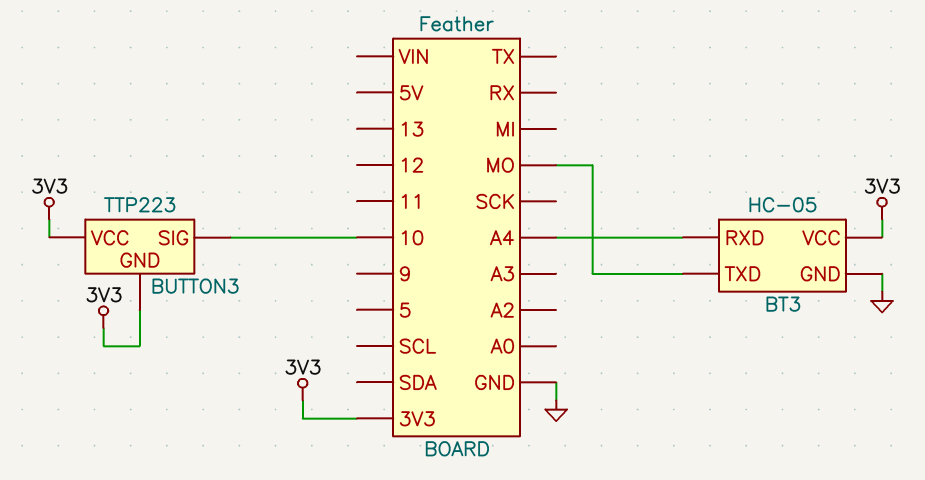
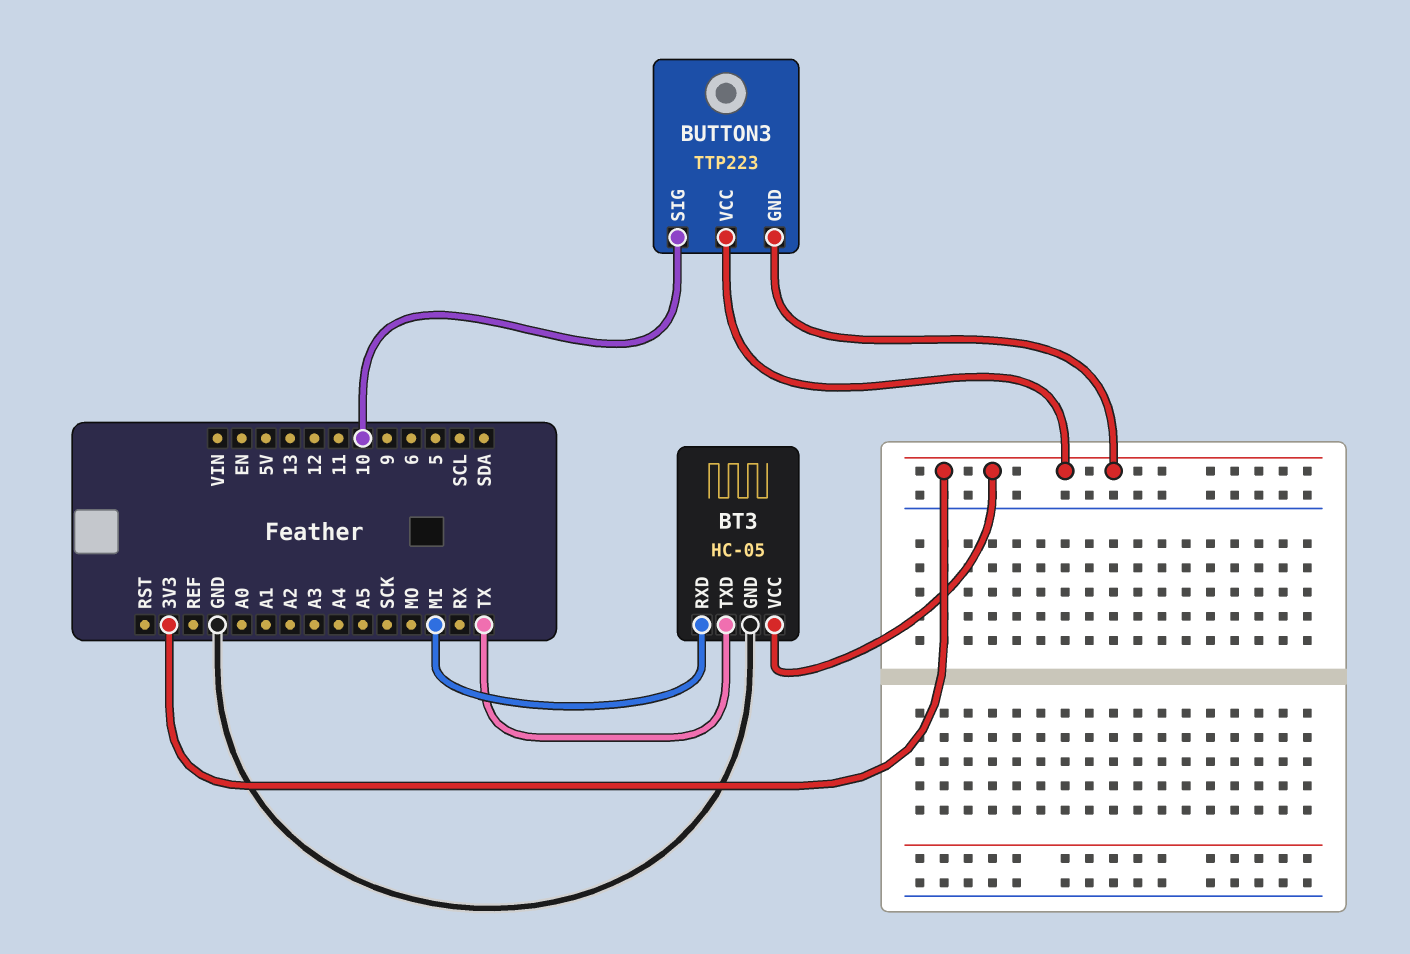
BT3 pin RXD: A4 -> MI
BT3 pin TXD: MO -> TX

